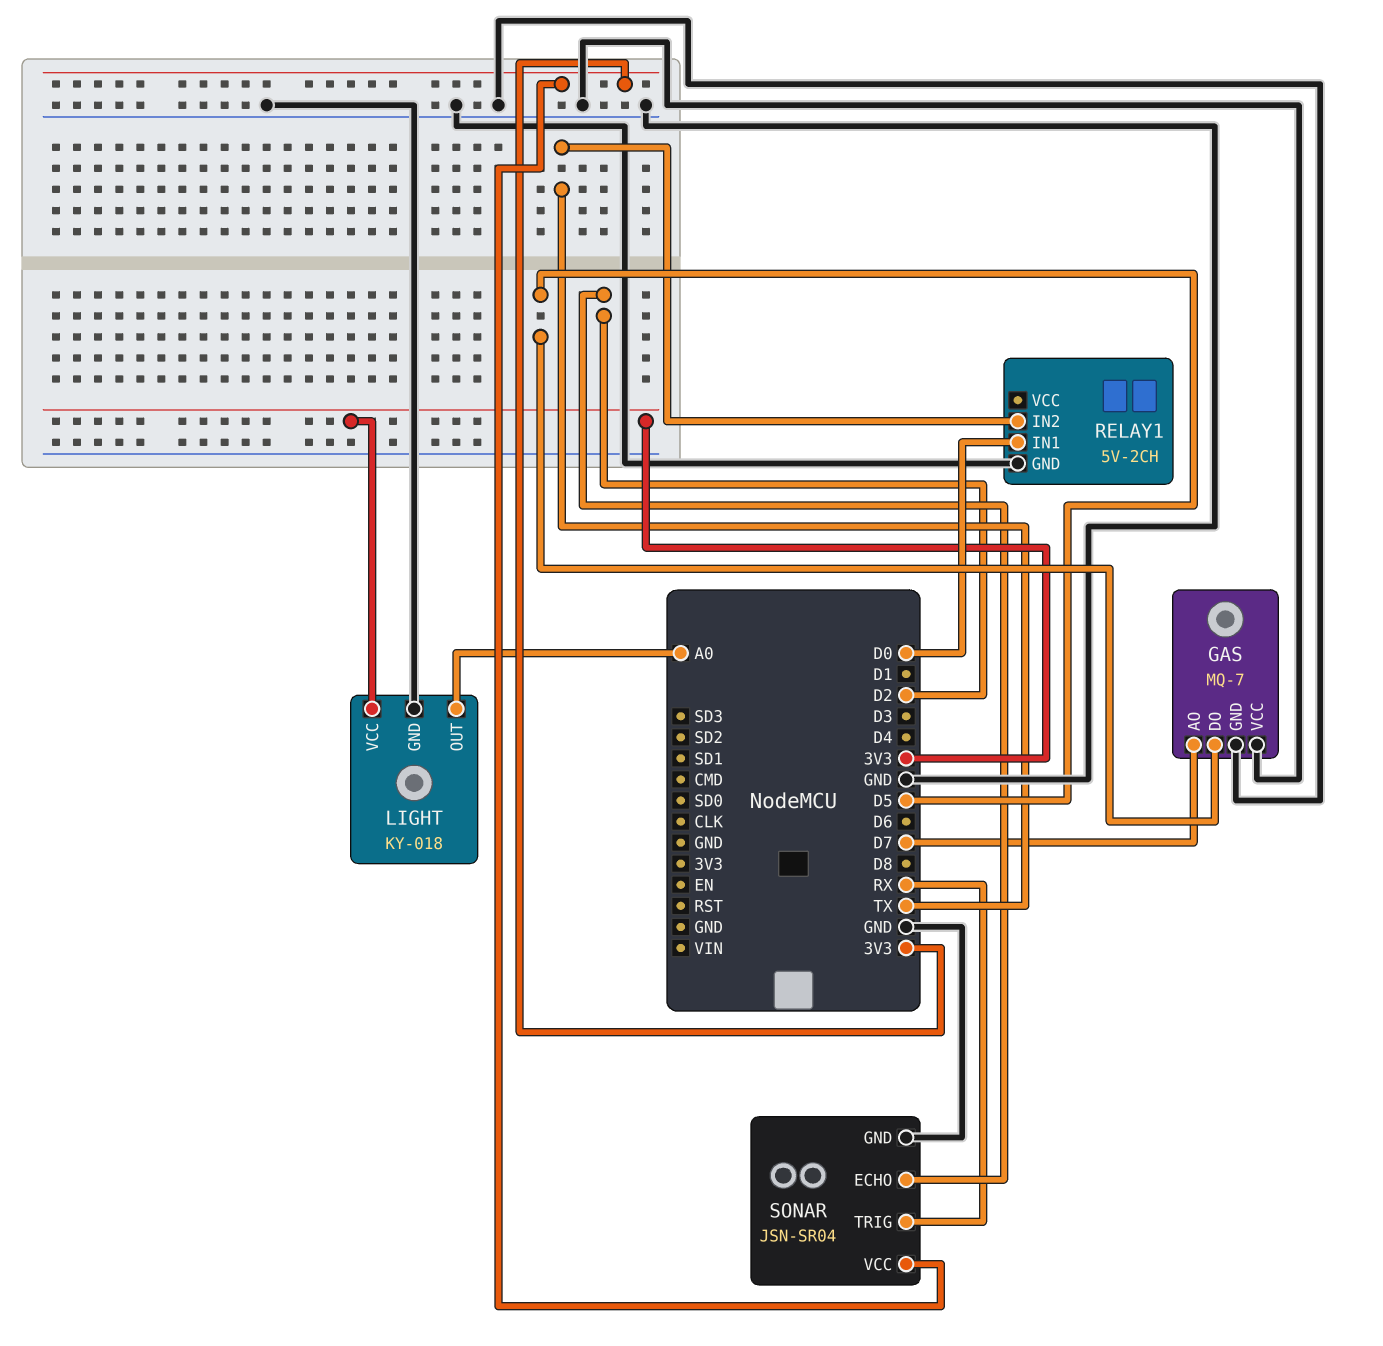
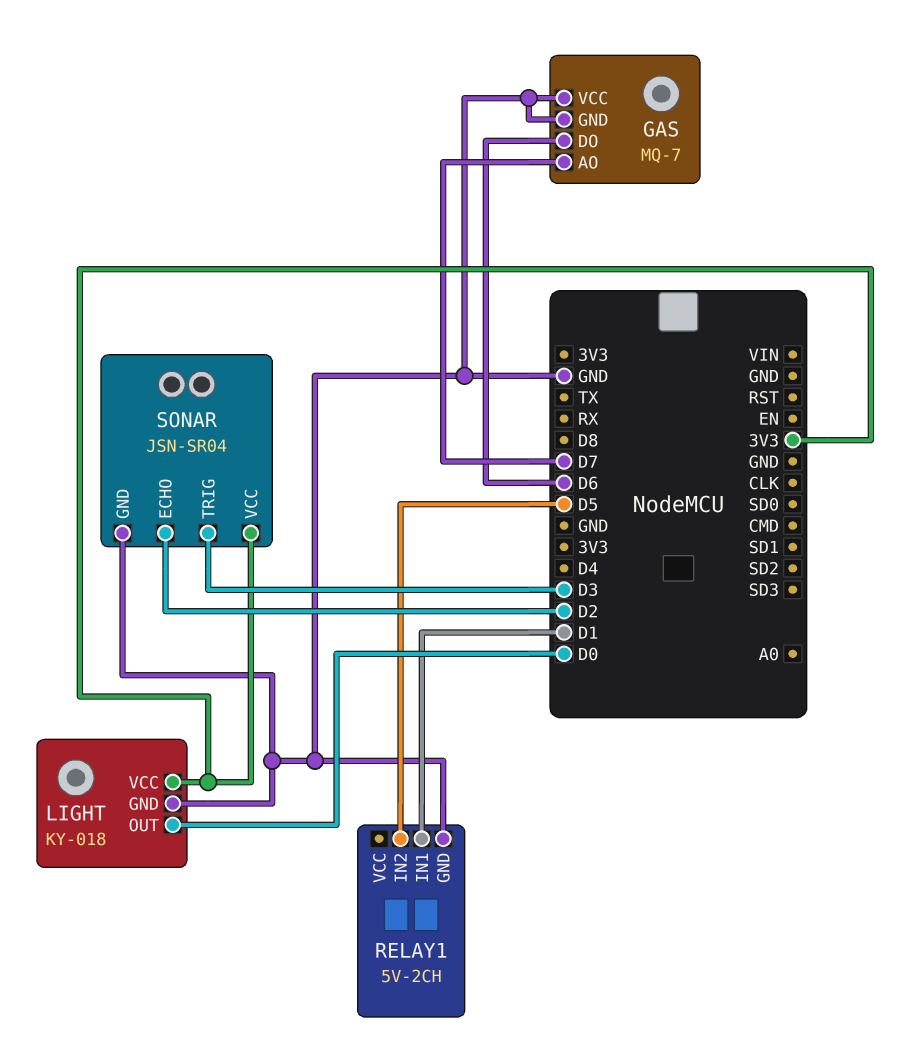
GAS pin DO: D5 -> D6
LIGHT pin OUT: A0 -> D0
RELAY1 pin IN1: D0 -> D1
RELAY1 pin IN2: TX -> D5
SONAR pin TRIG: RX -> D3

